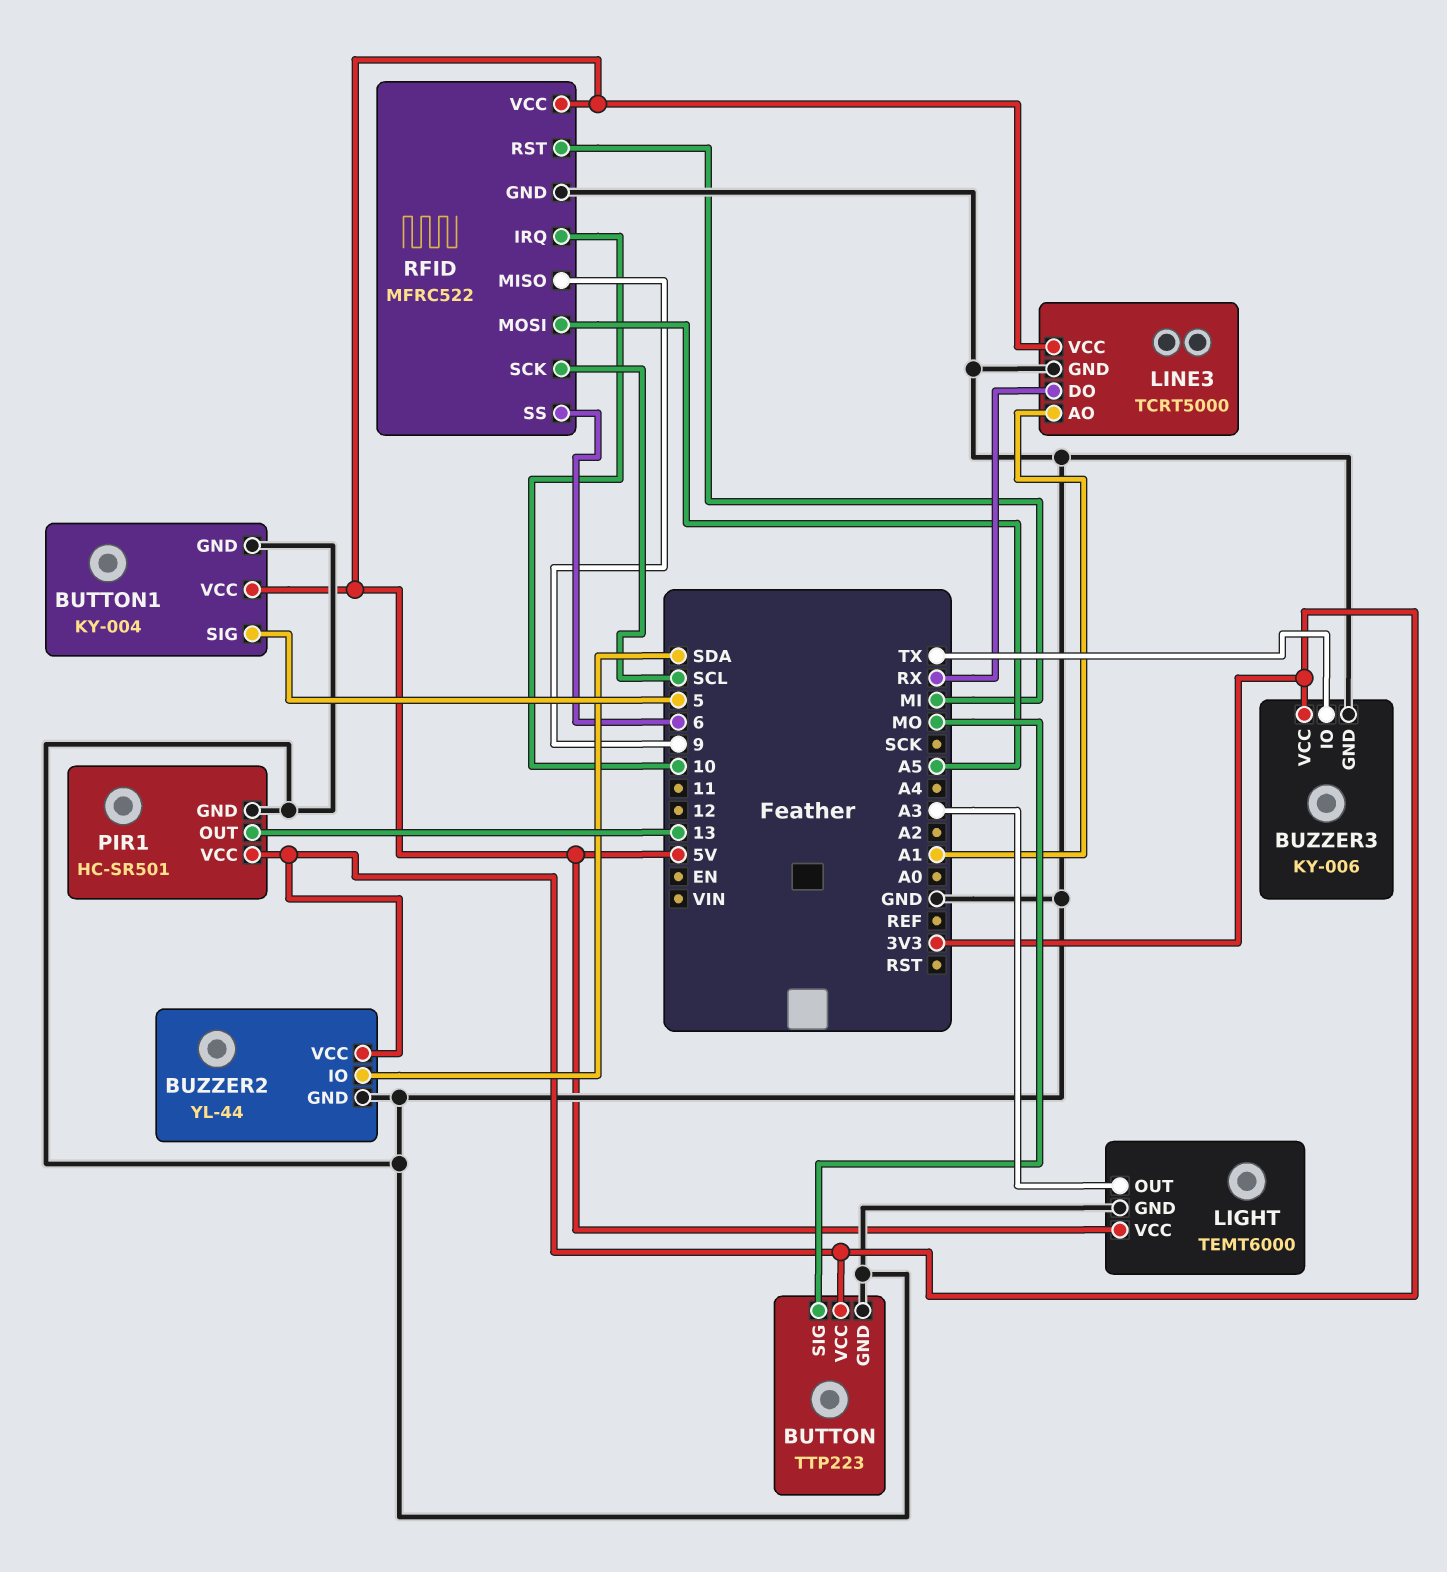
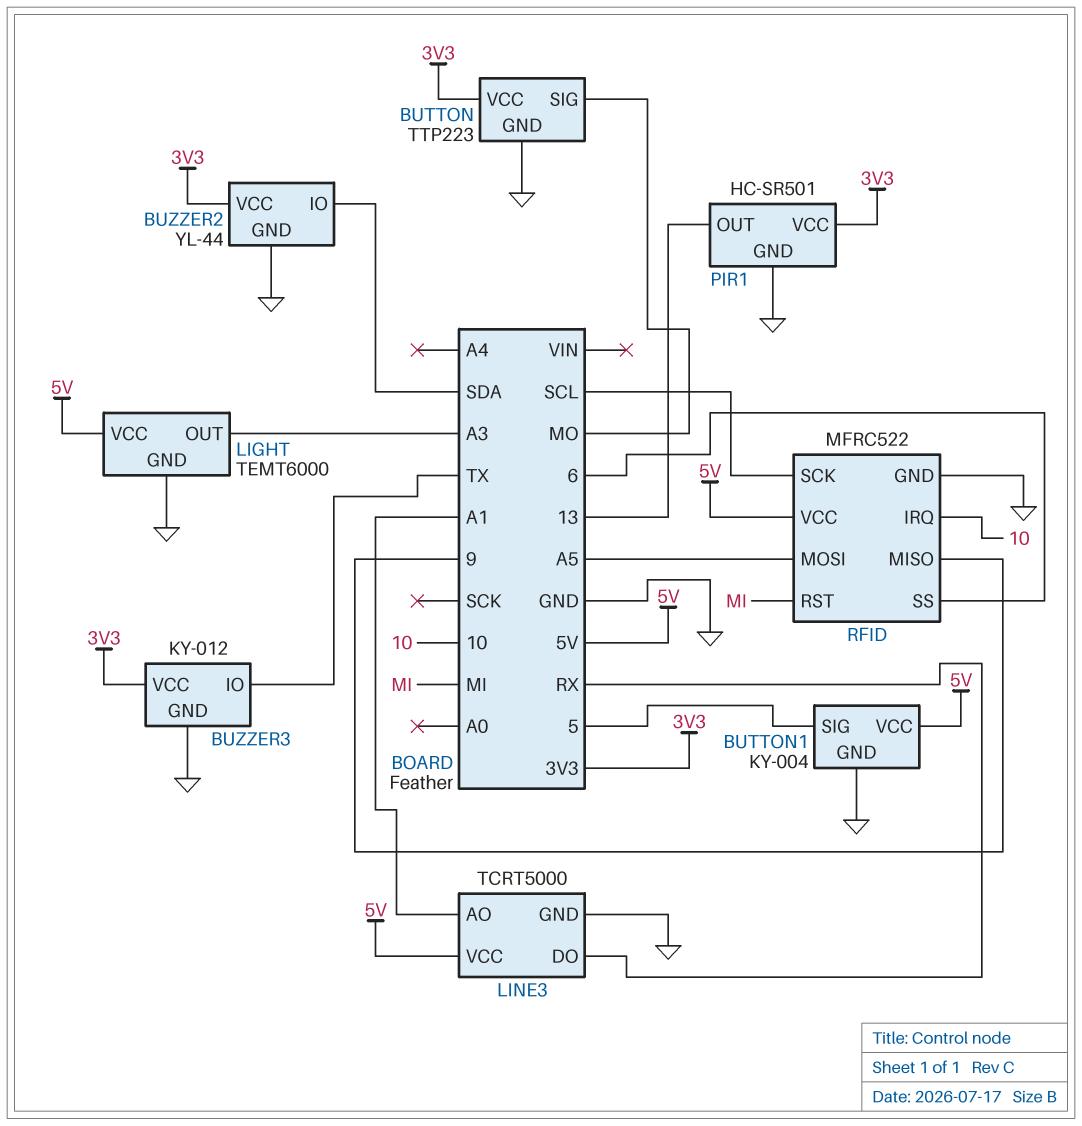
BUZZER3: KY-006 -> KY-012

